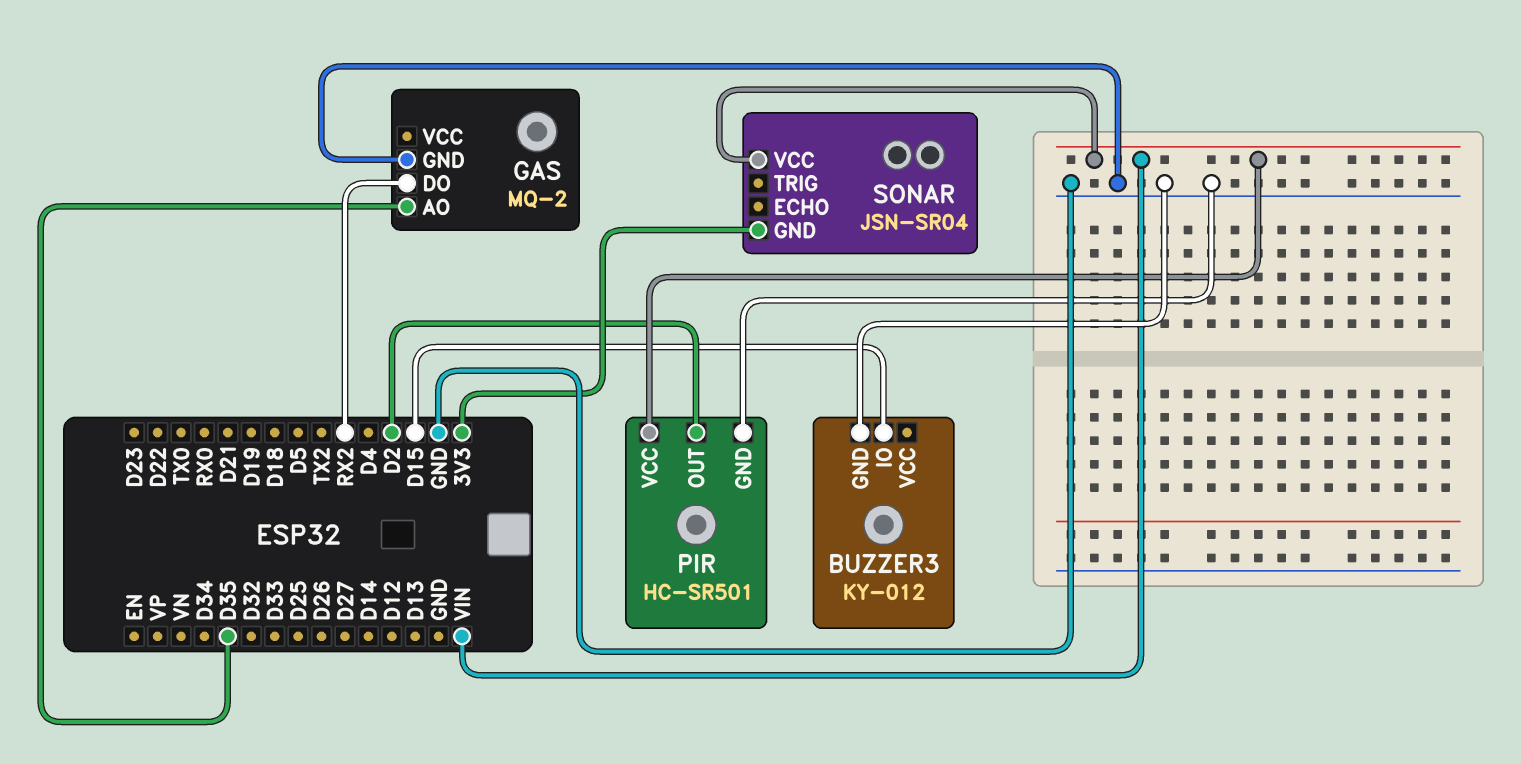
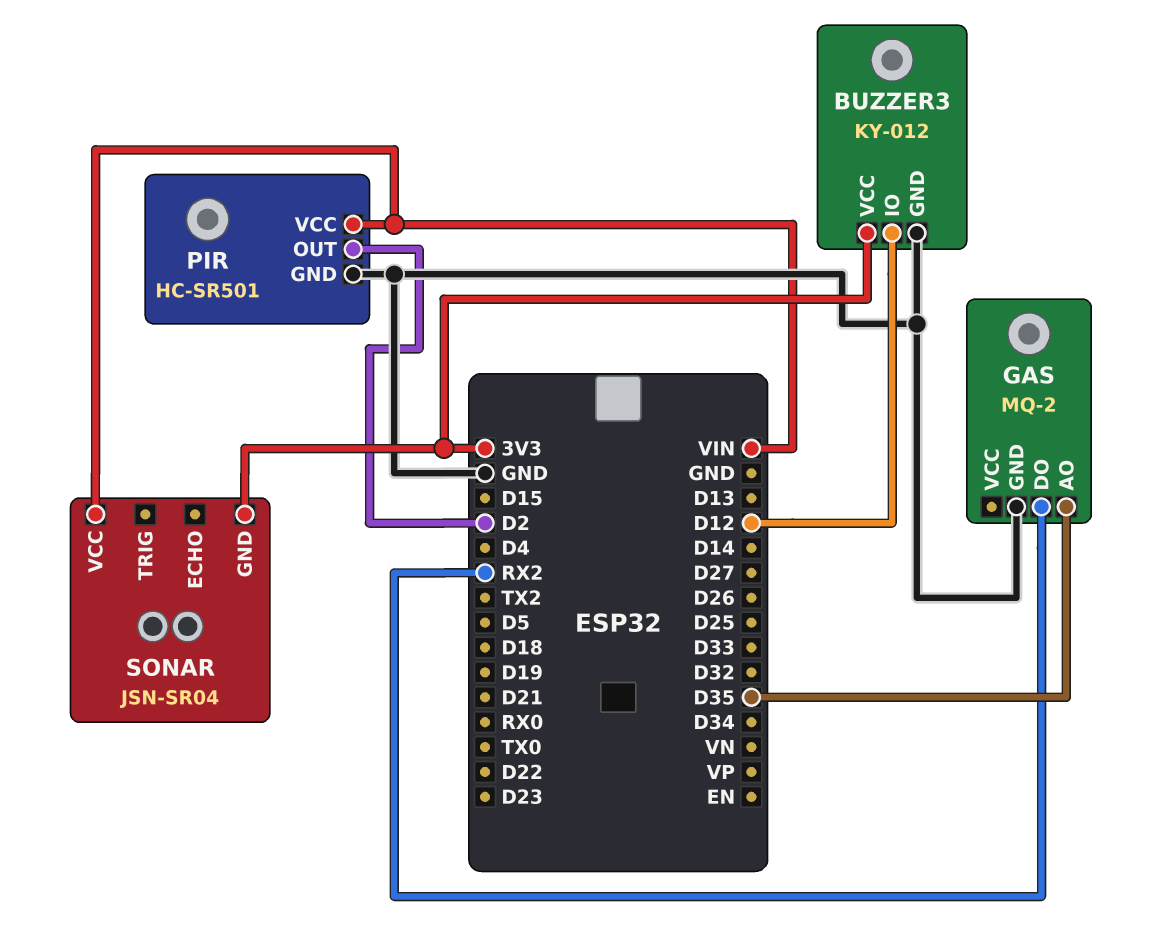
BUZZER3 pin IO: D15 -> D12
BUZZER3 pin VCC: none -> 3V3

